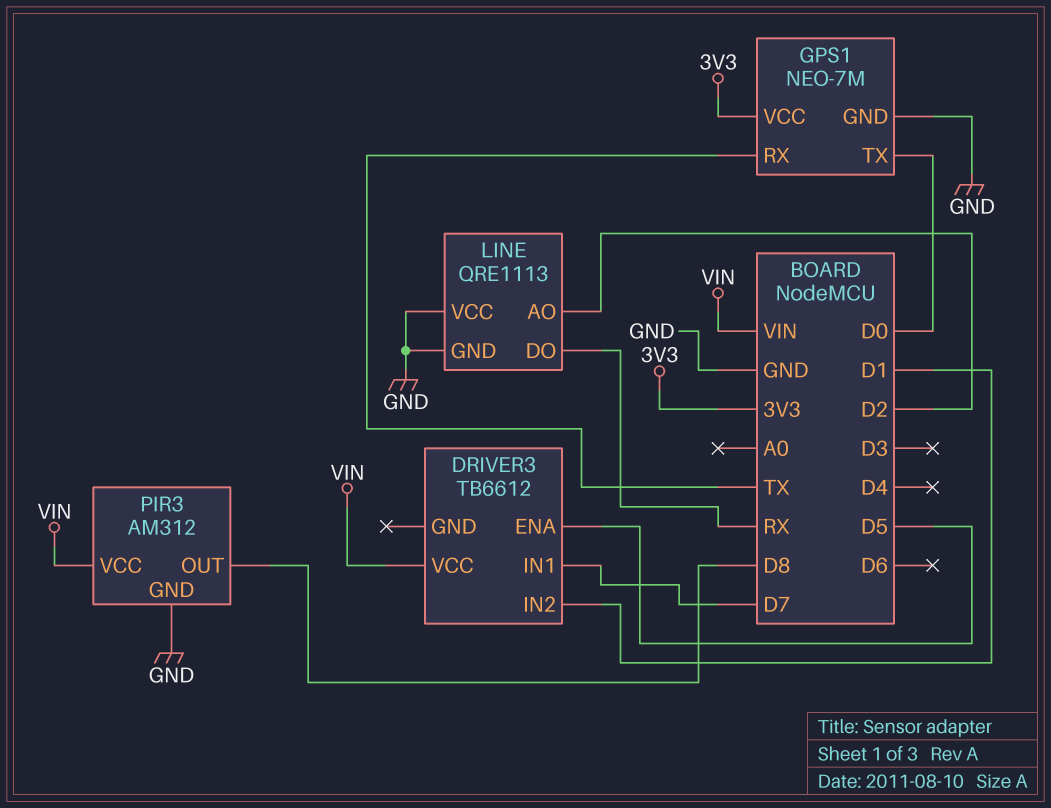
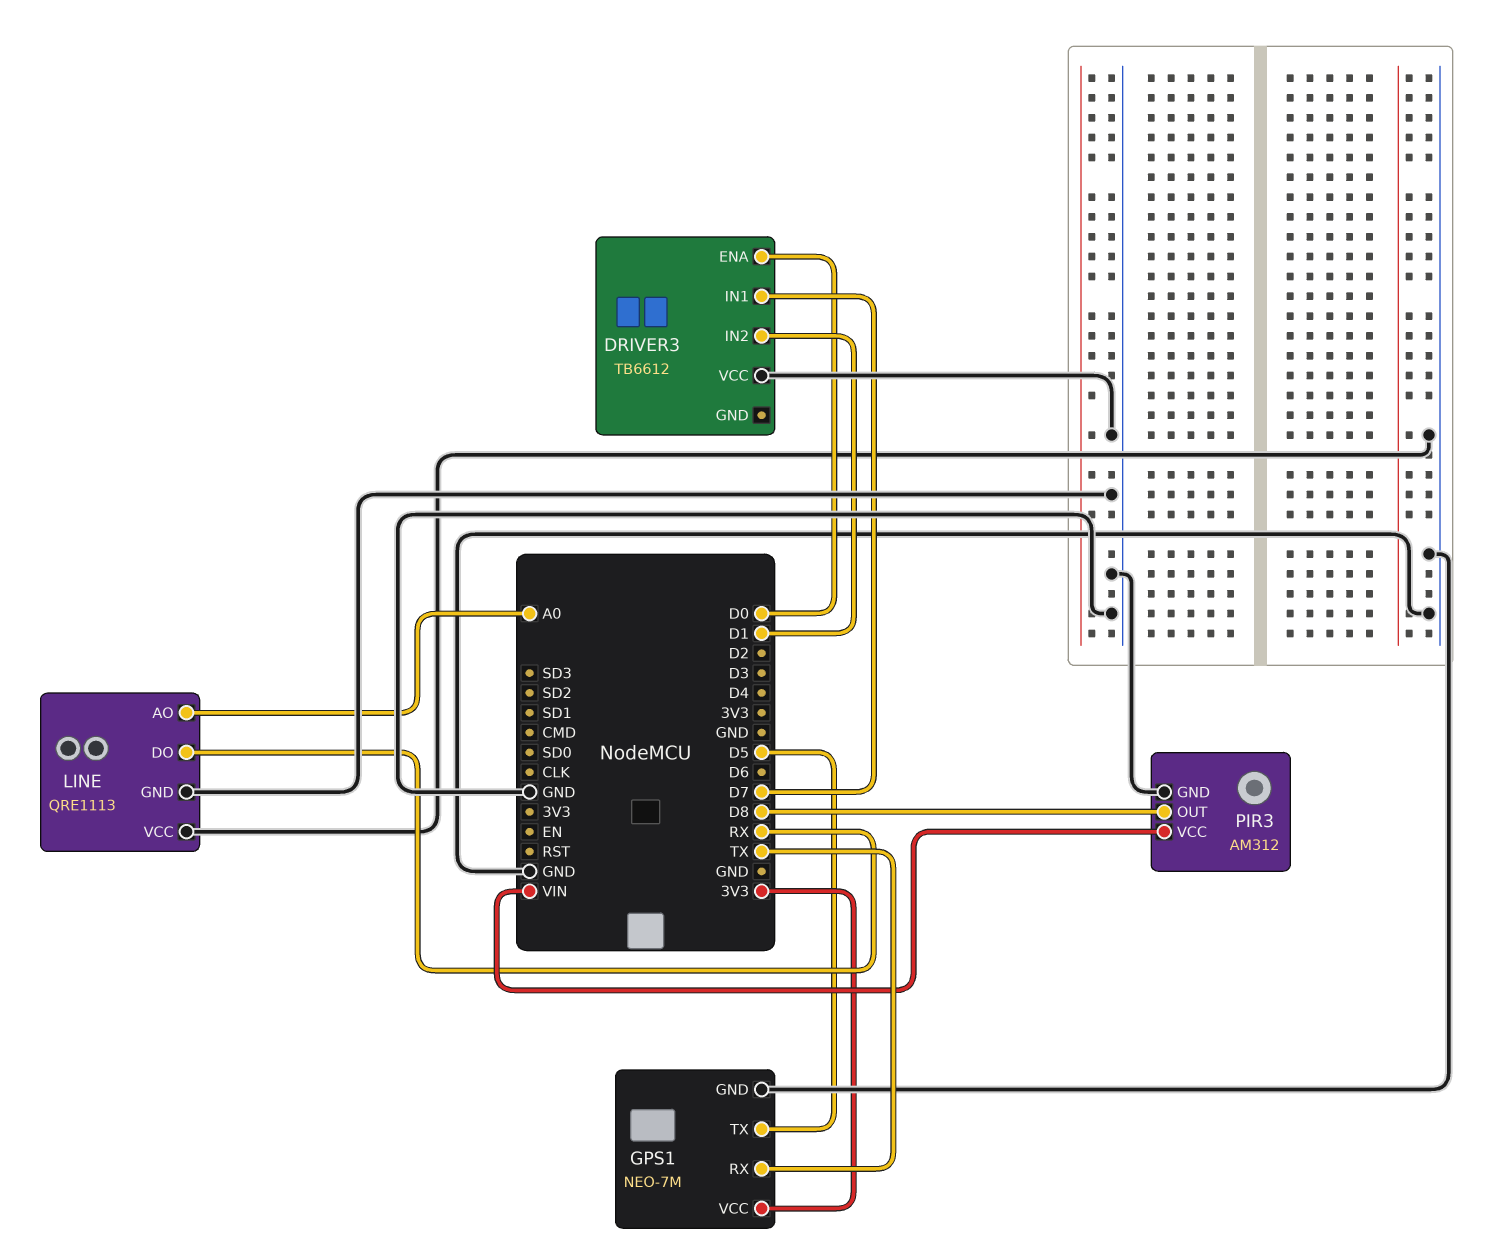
DRIVER3 pin ENA: D5 -> D0
DRIVER3 pin VCC: VIN -> GND
GPS1 pin TX: D0 -> D5
LINE pin AO: D2 -> A0

